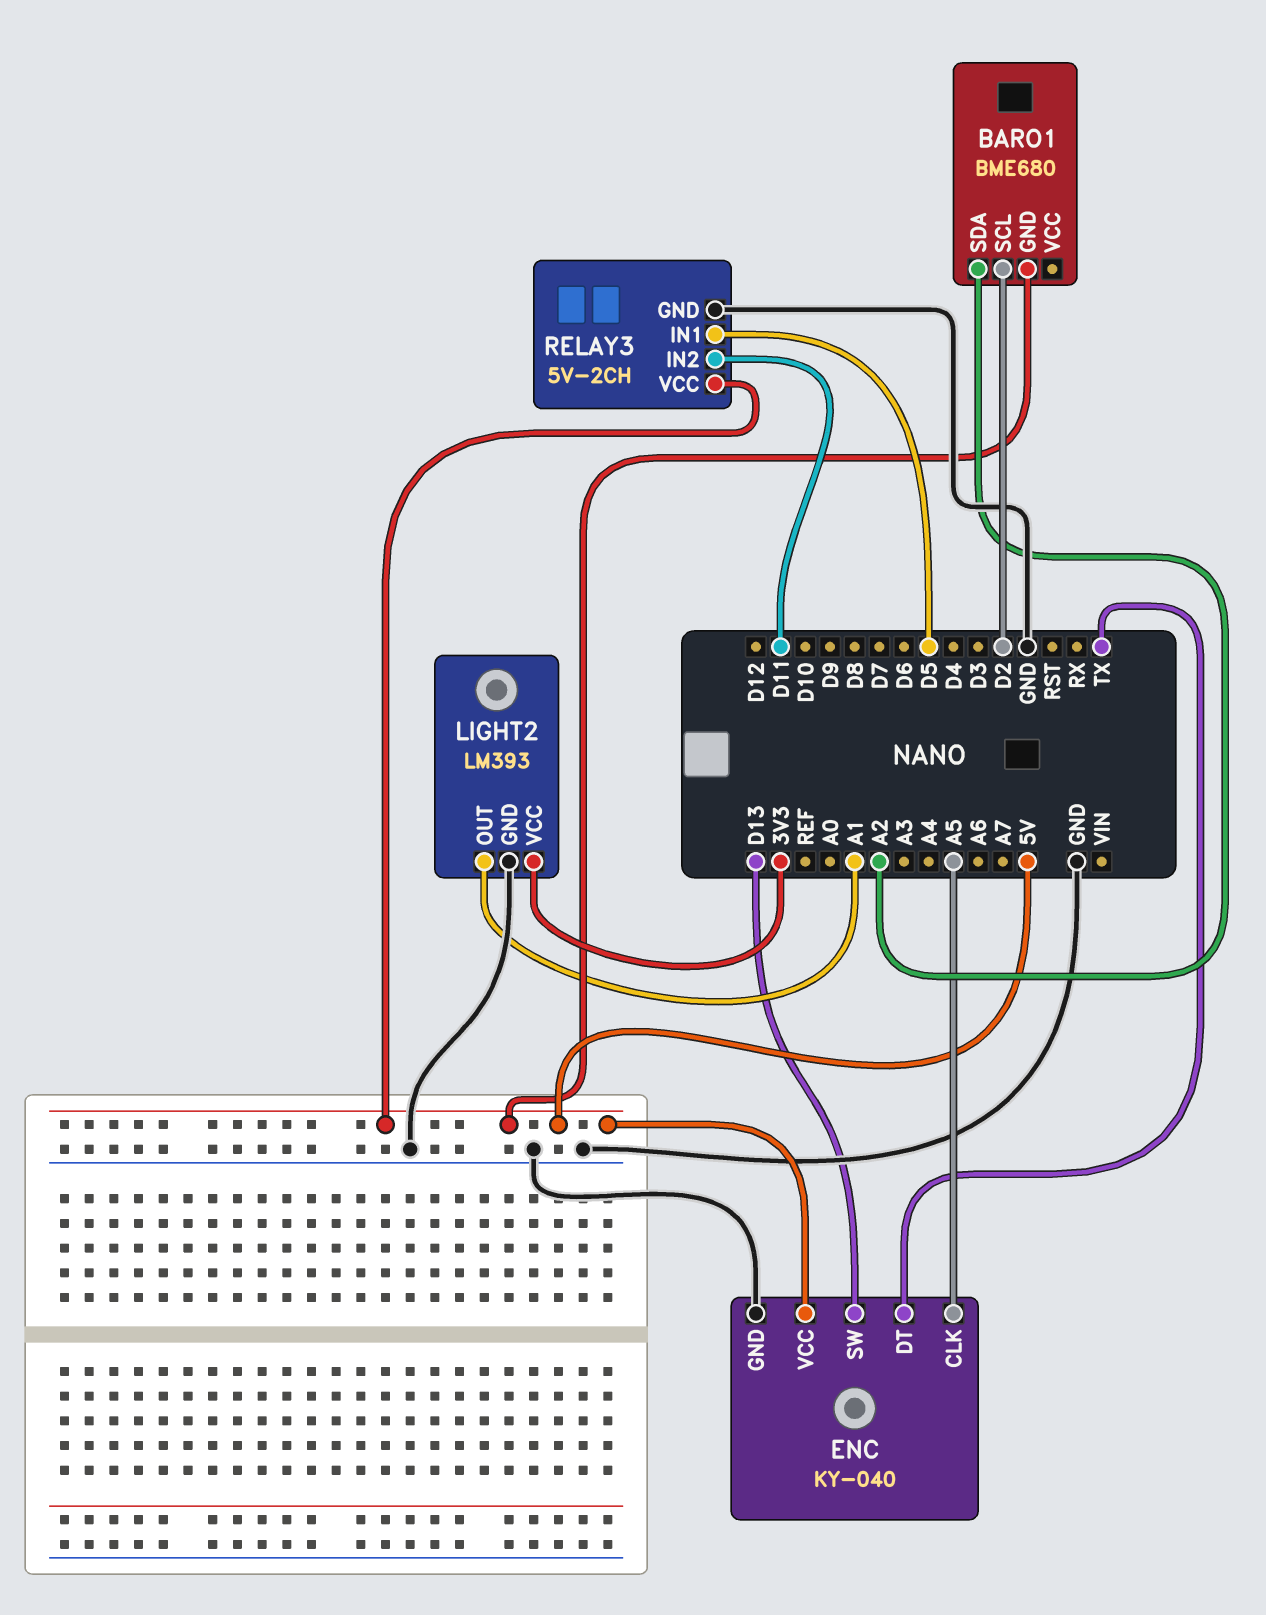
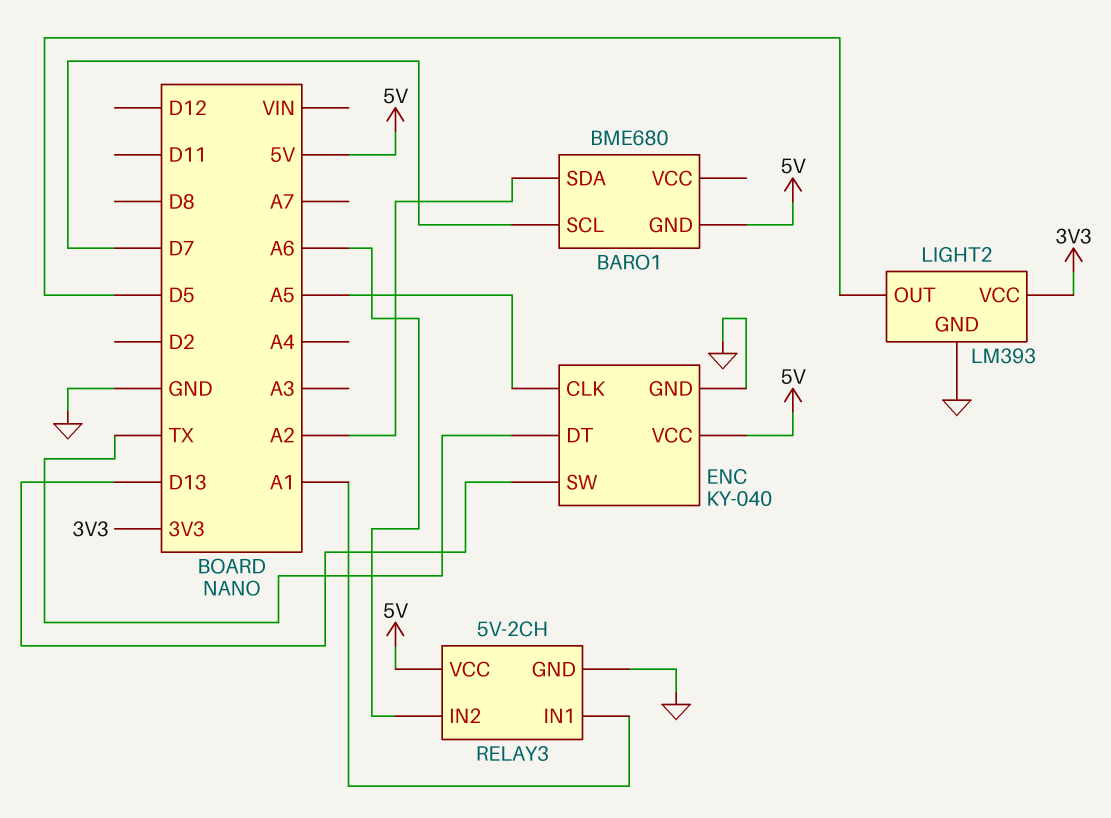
BARO1 pin SCL: D2 -> D7
LIGHT2 pin OUT: A1 -> D5
RELAY3 pin IN1: D5 -> A1
RELAY3 pin IN2: D11 -> A6

